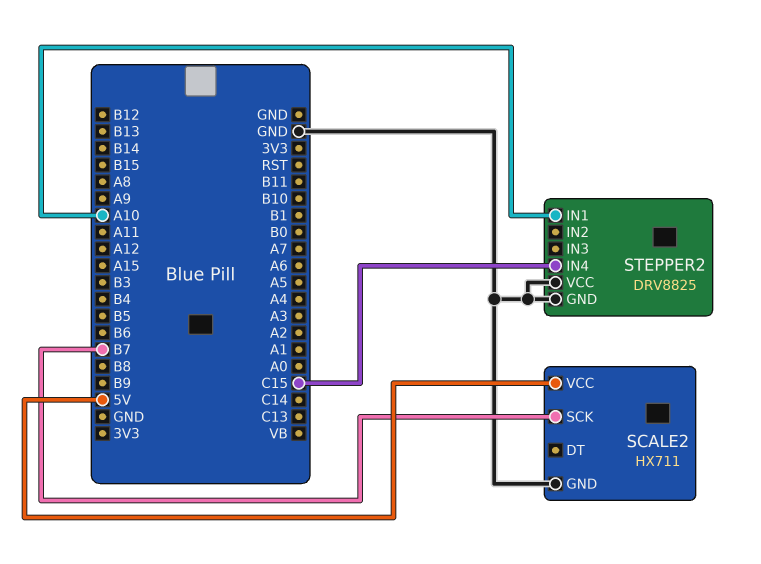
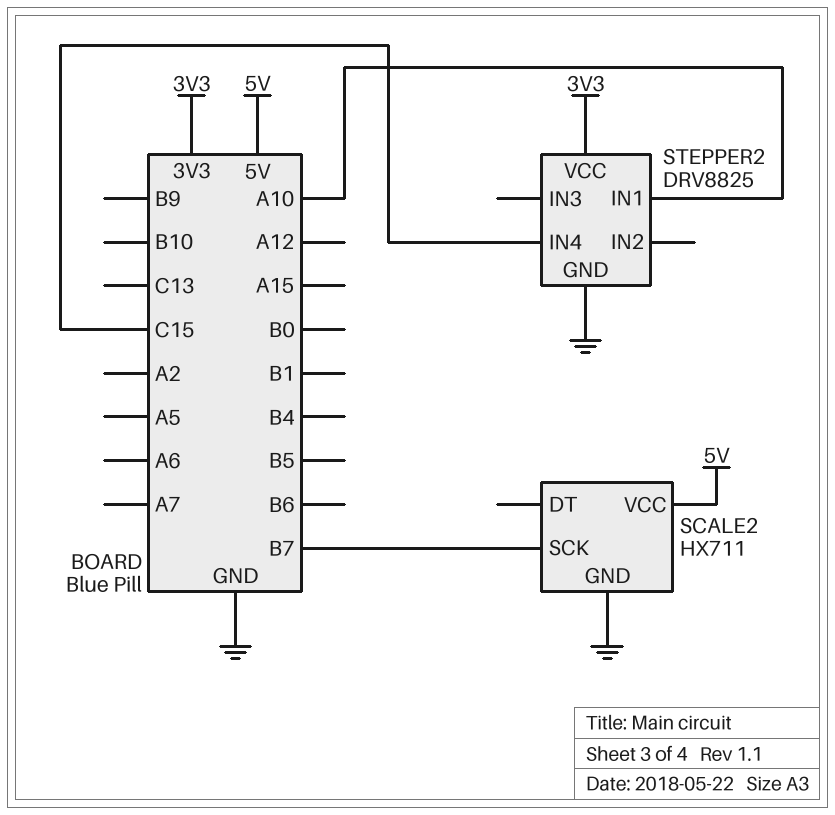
STEPPER2 pin VCC: GND -> 3V3

